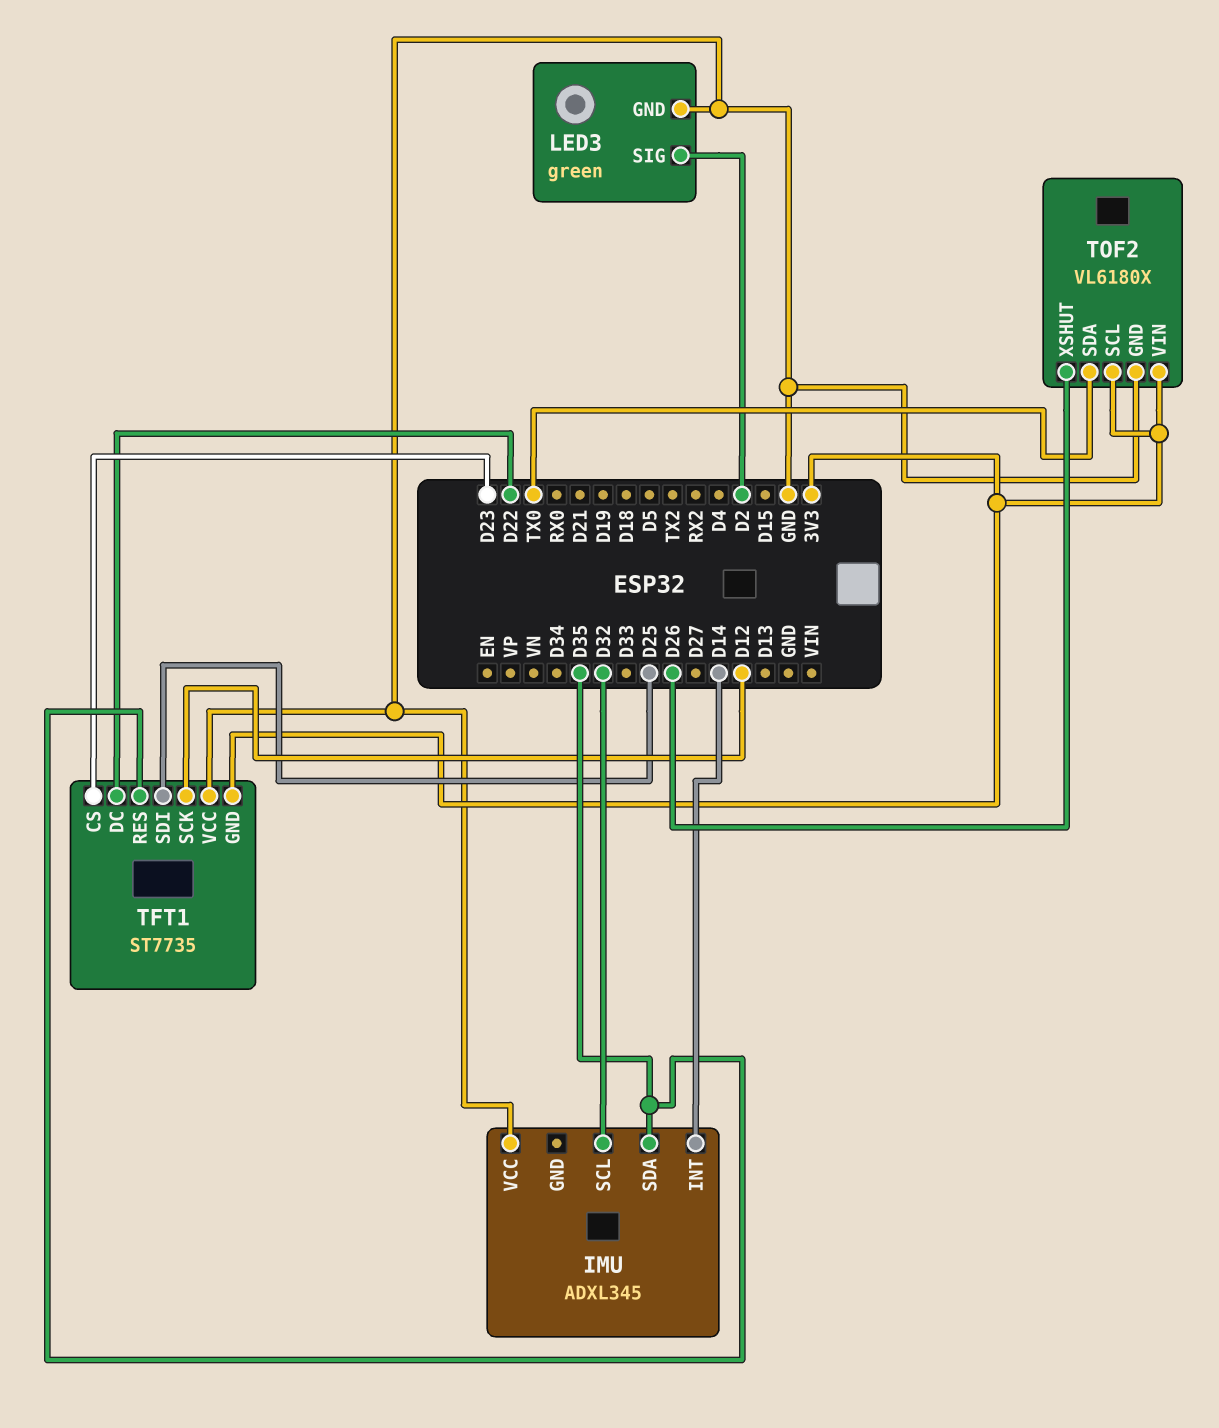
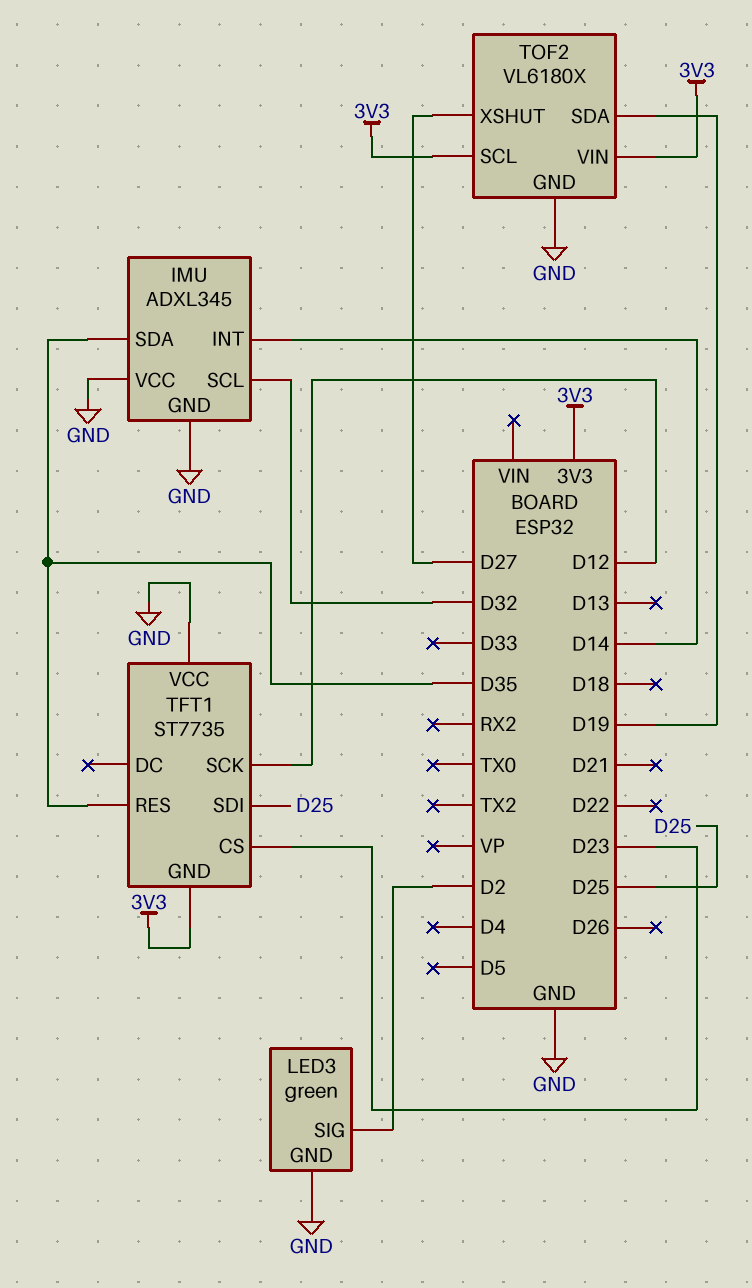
IMU pin GND: none -> GND
TFT1 pin DC: D22 -> none
TOF2 pin SDA: TX0 -> D19
TOF2 pin XSHUT: D26 -> D27

